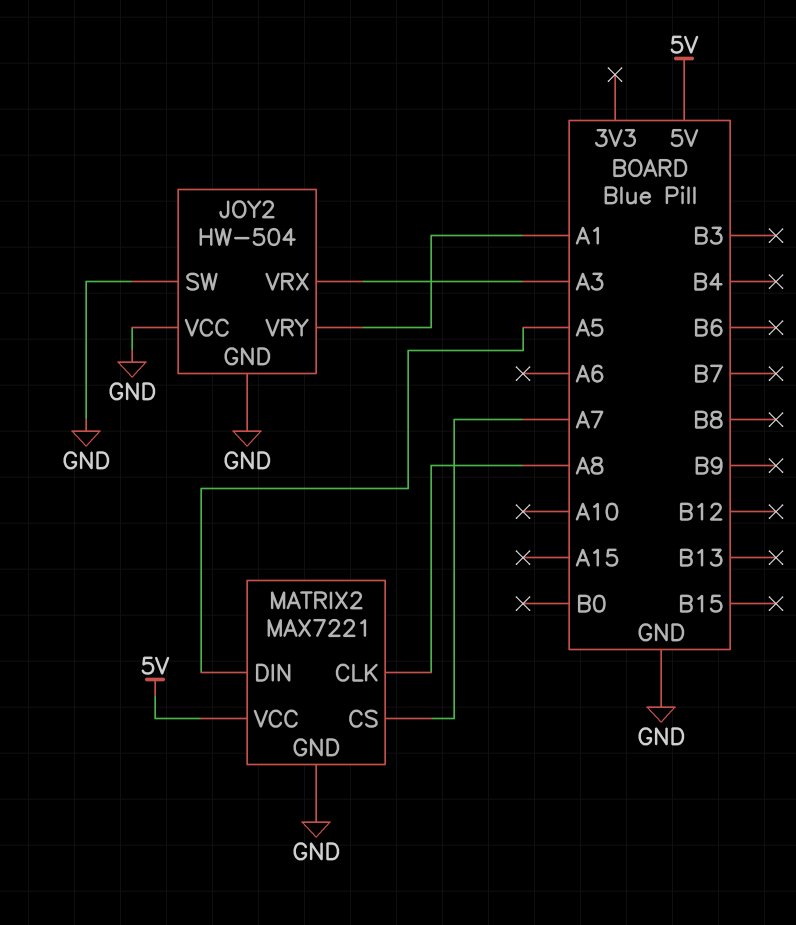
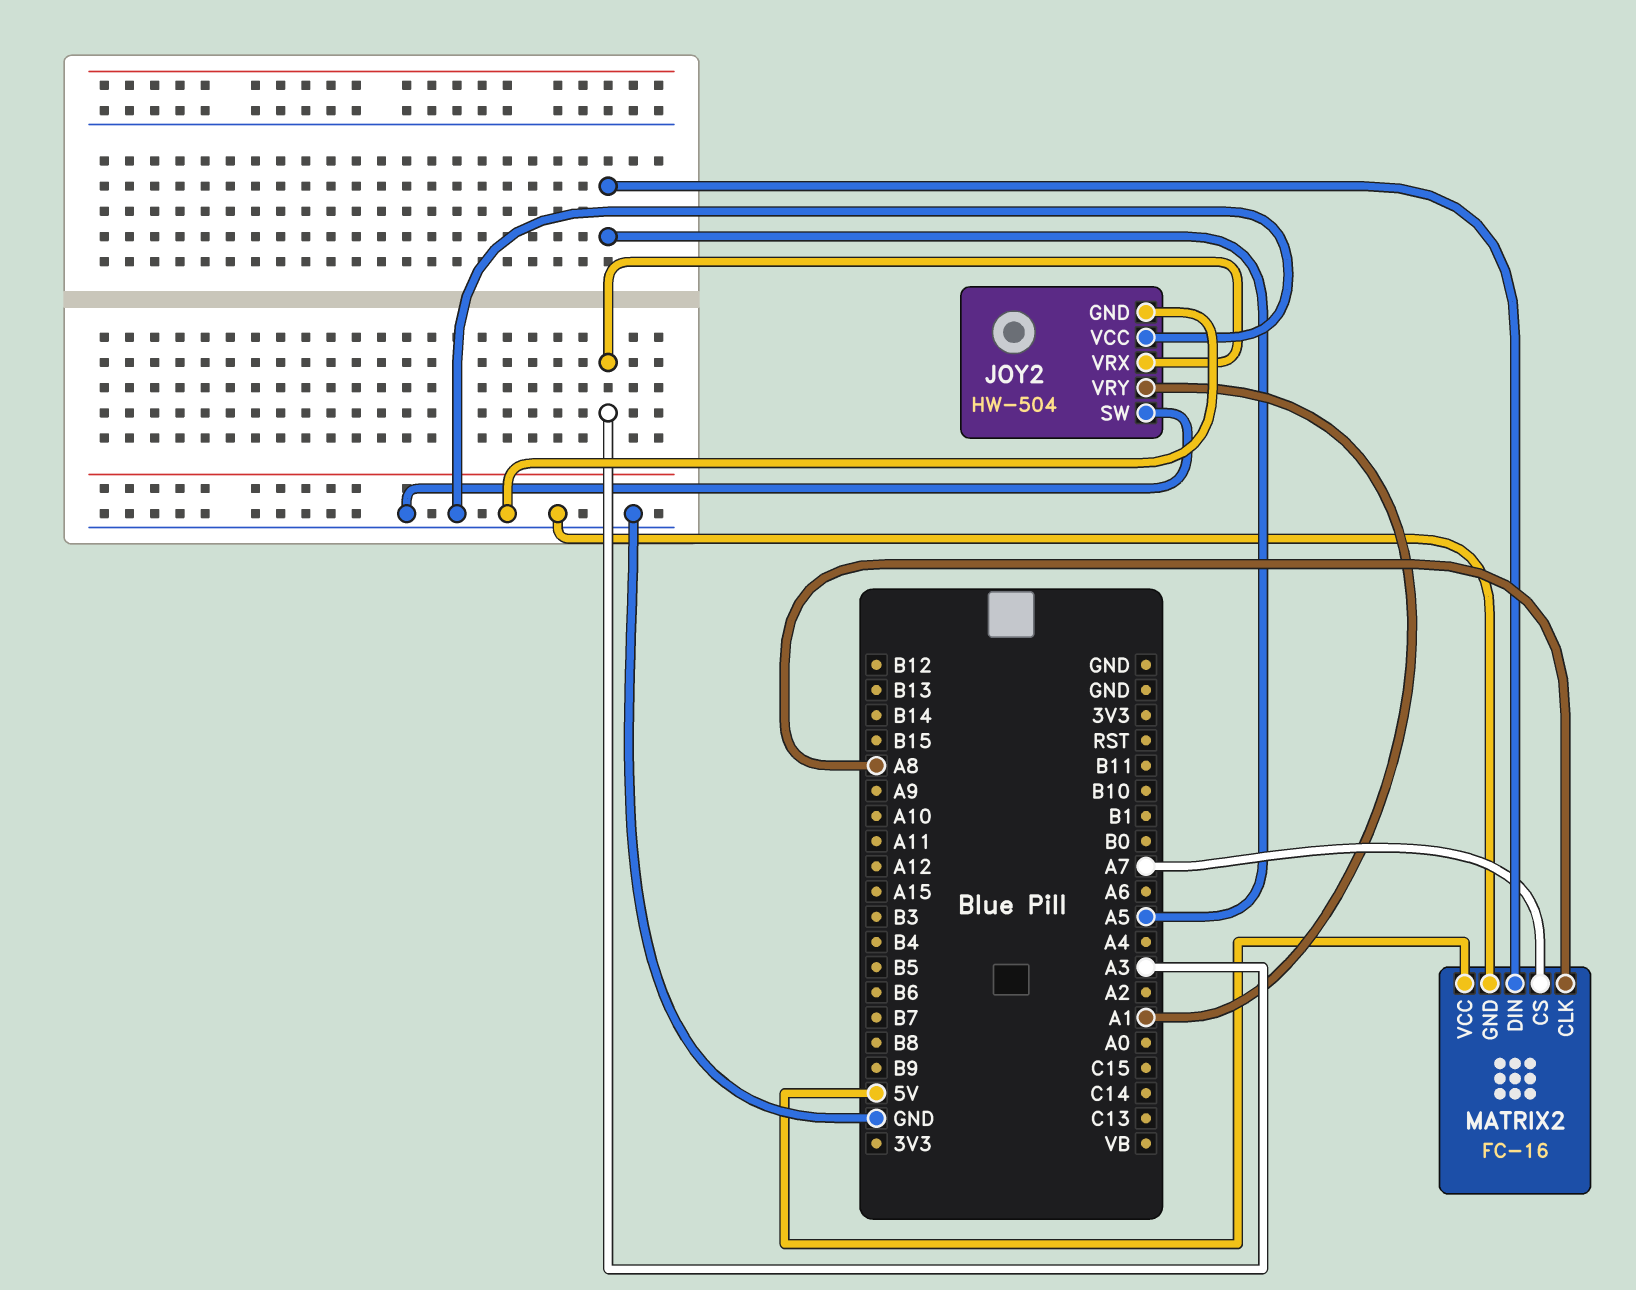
MATRIX2: MAX7221 -> FC-16

